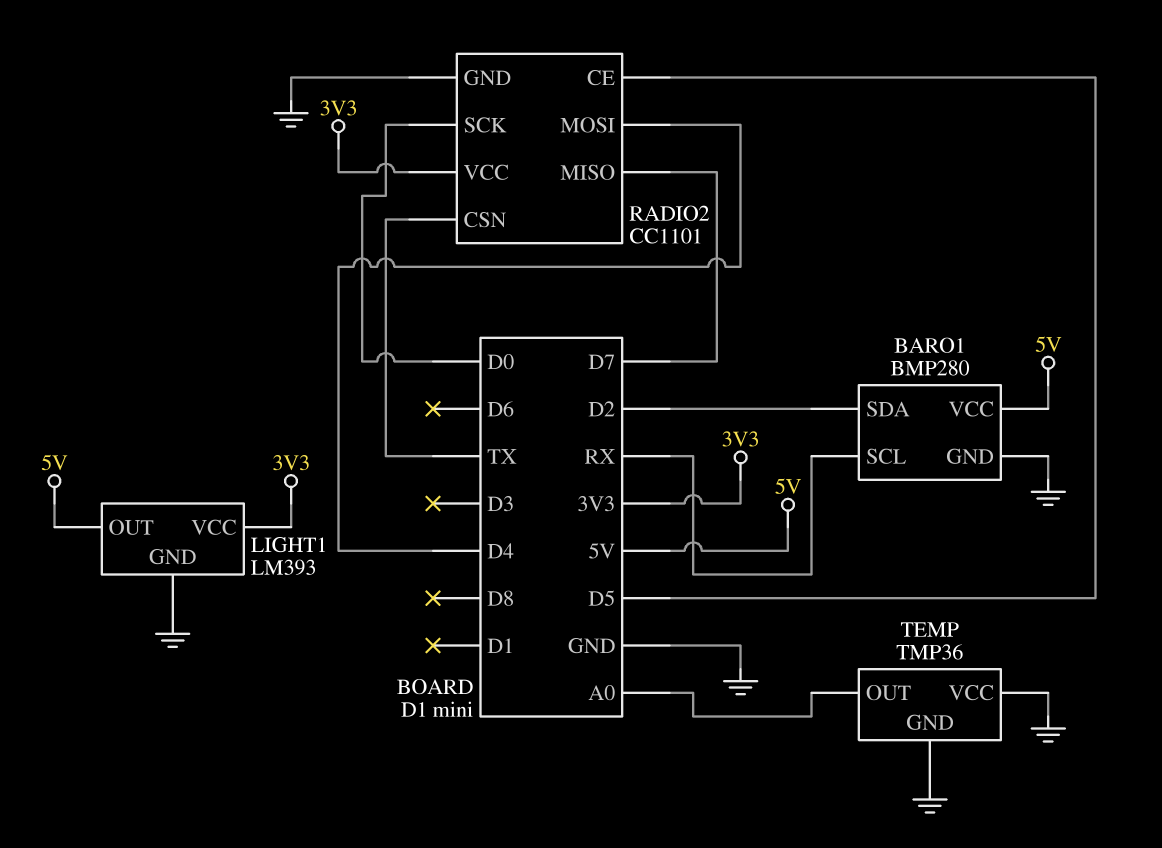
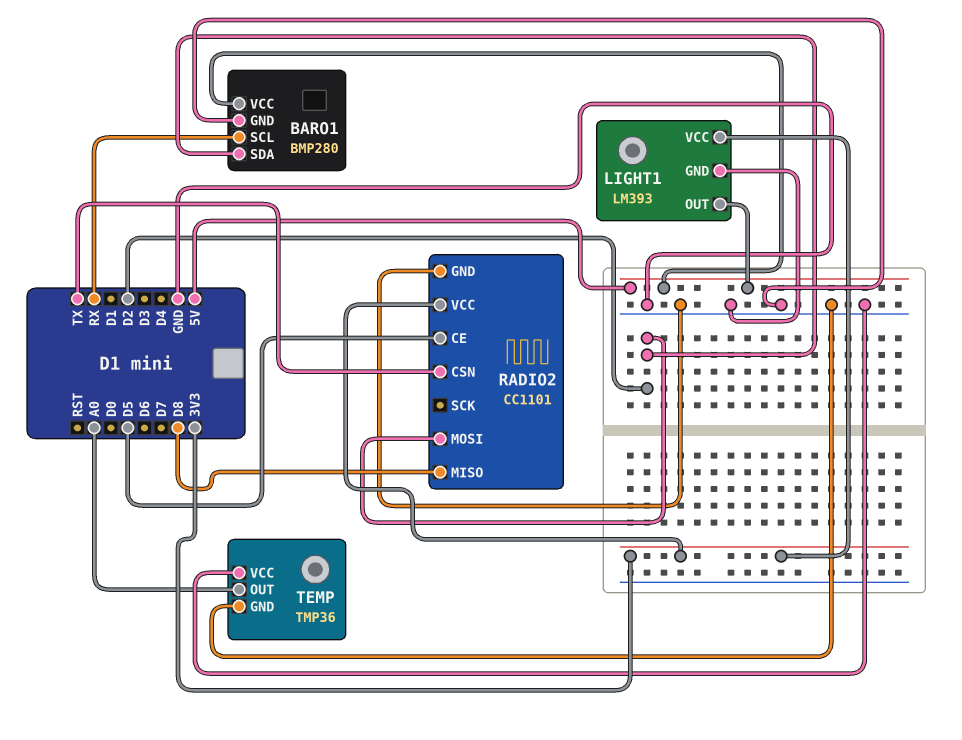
RADIO2 pin MISO: D7 -> D8
RADIO2 pin MOSI: D4 -> D2
RADIO2 pin SCK: D0 -> none

